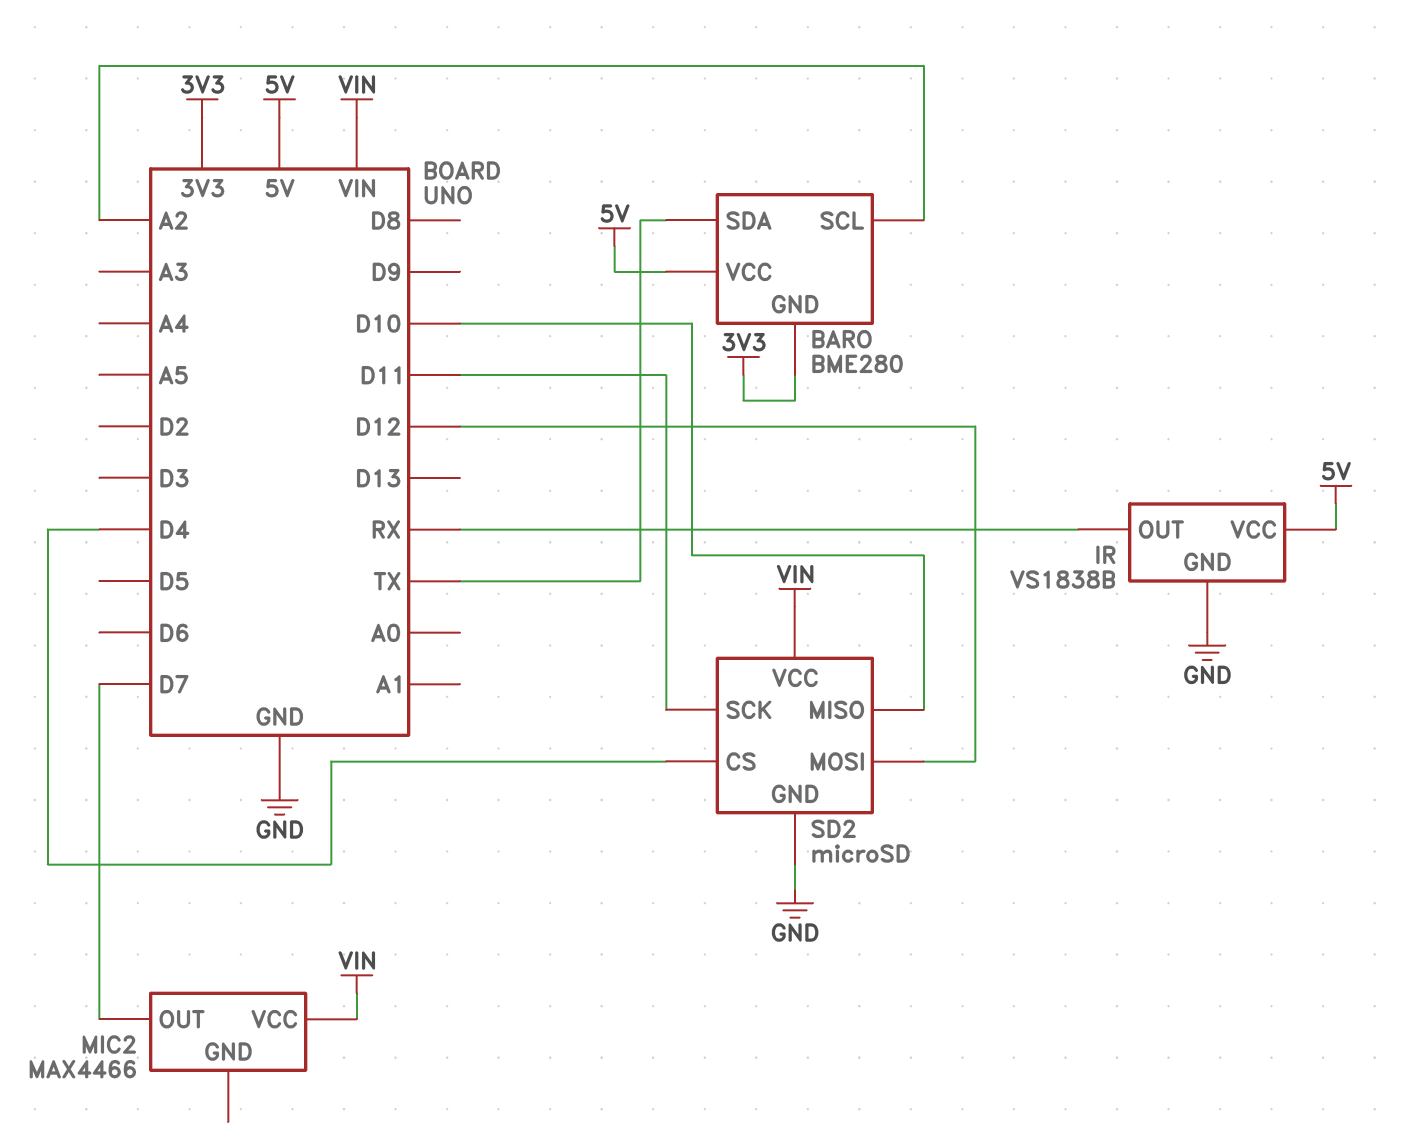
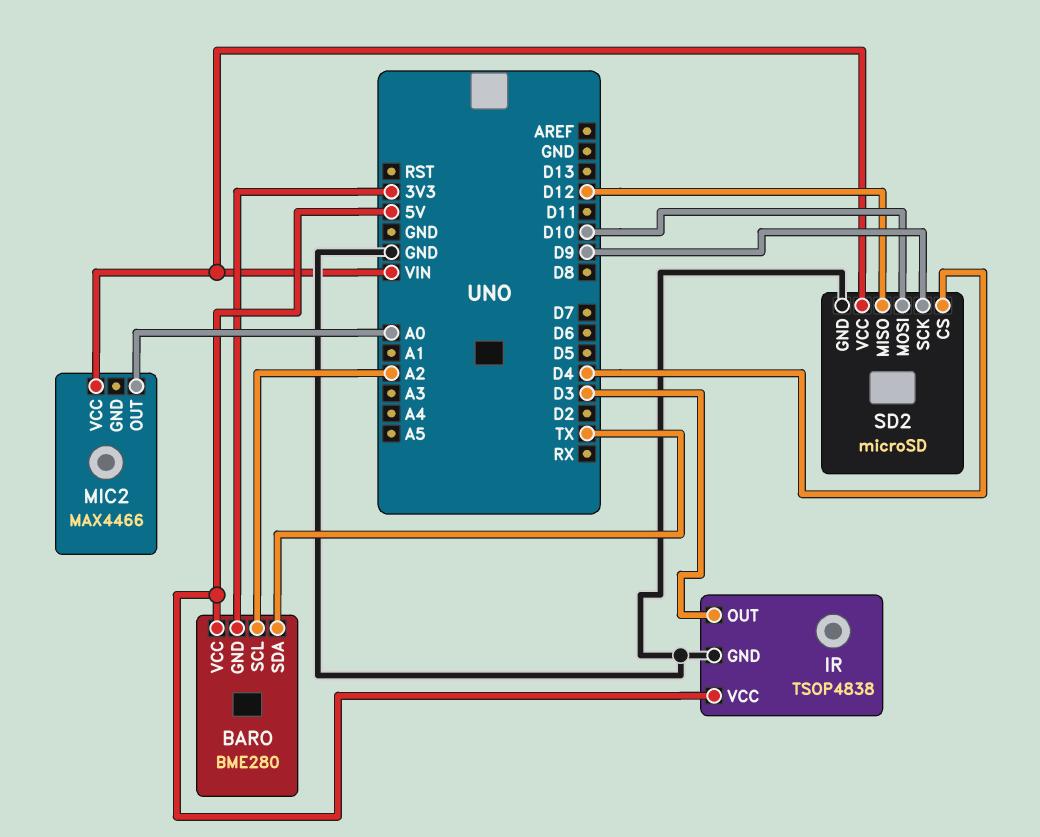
IR: VS1838B -> TSOP4838
IR pin OUT: RX -> D3
MIC2 pin OUT: D7 -> A0
SD2 pin MISO: D10 -> D12
SD2 pin MOSI: D12 -> D10
SD2 pin SCK: D11 -> D9

